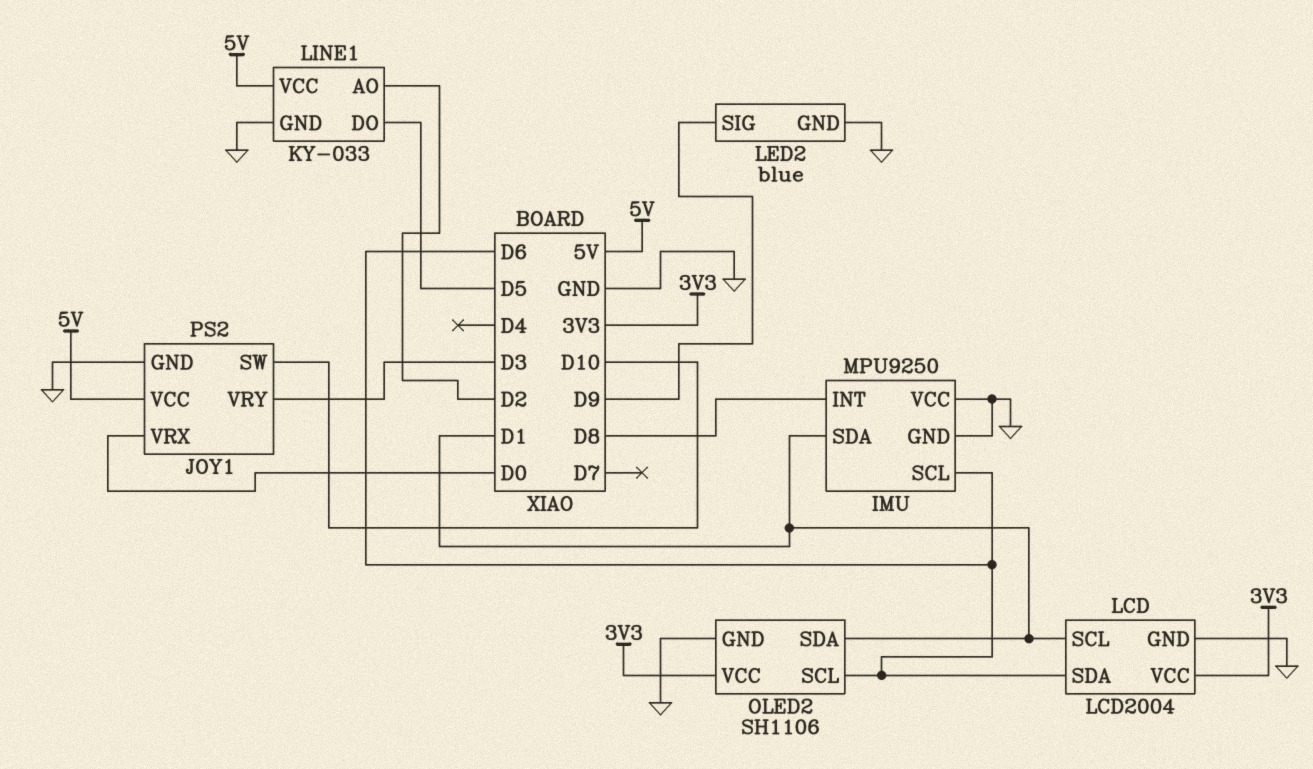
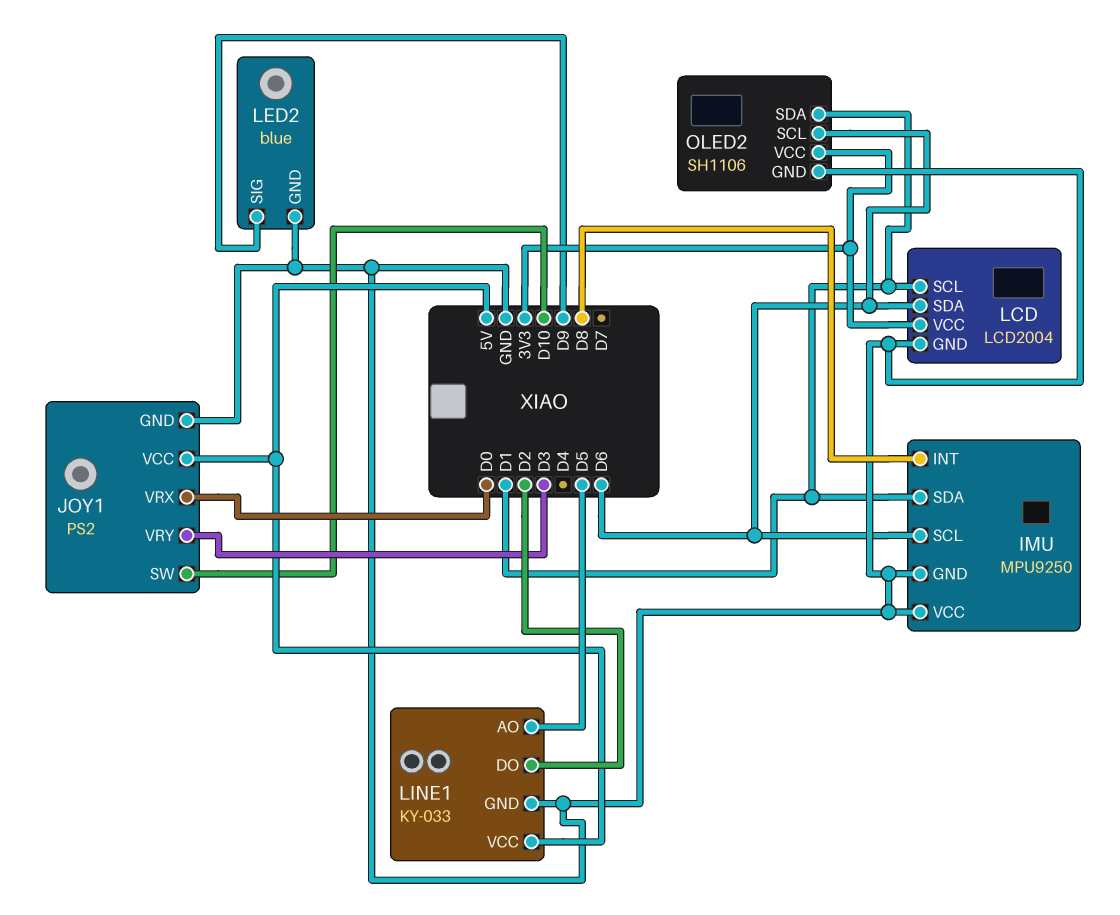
LINE1 pin AO: D2 -> D5
LINE1 pin DO: D5 -> D2

